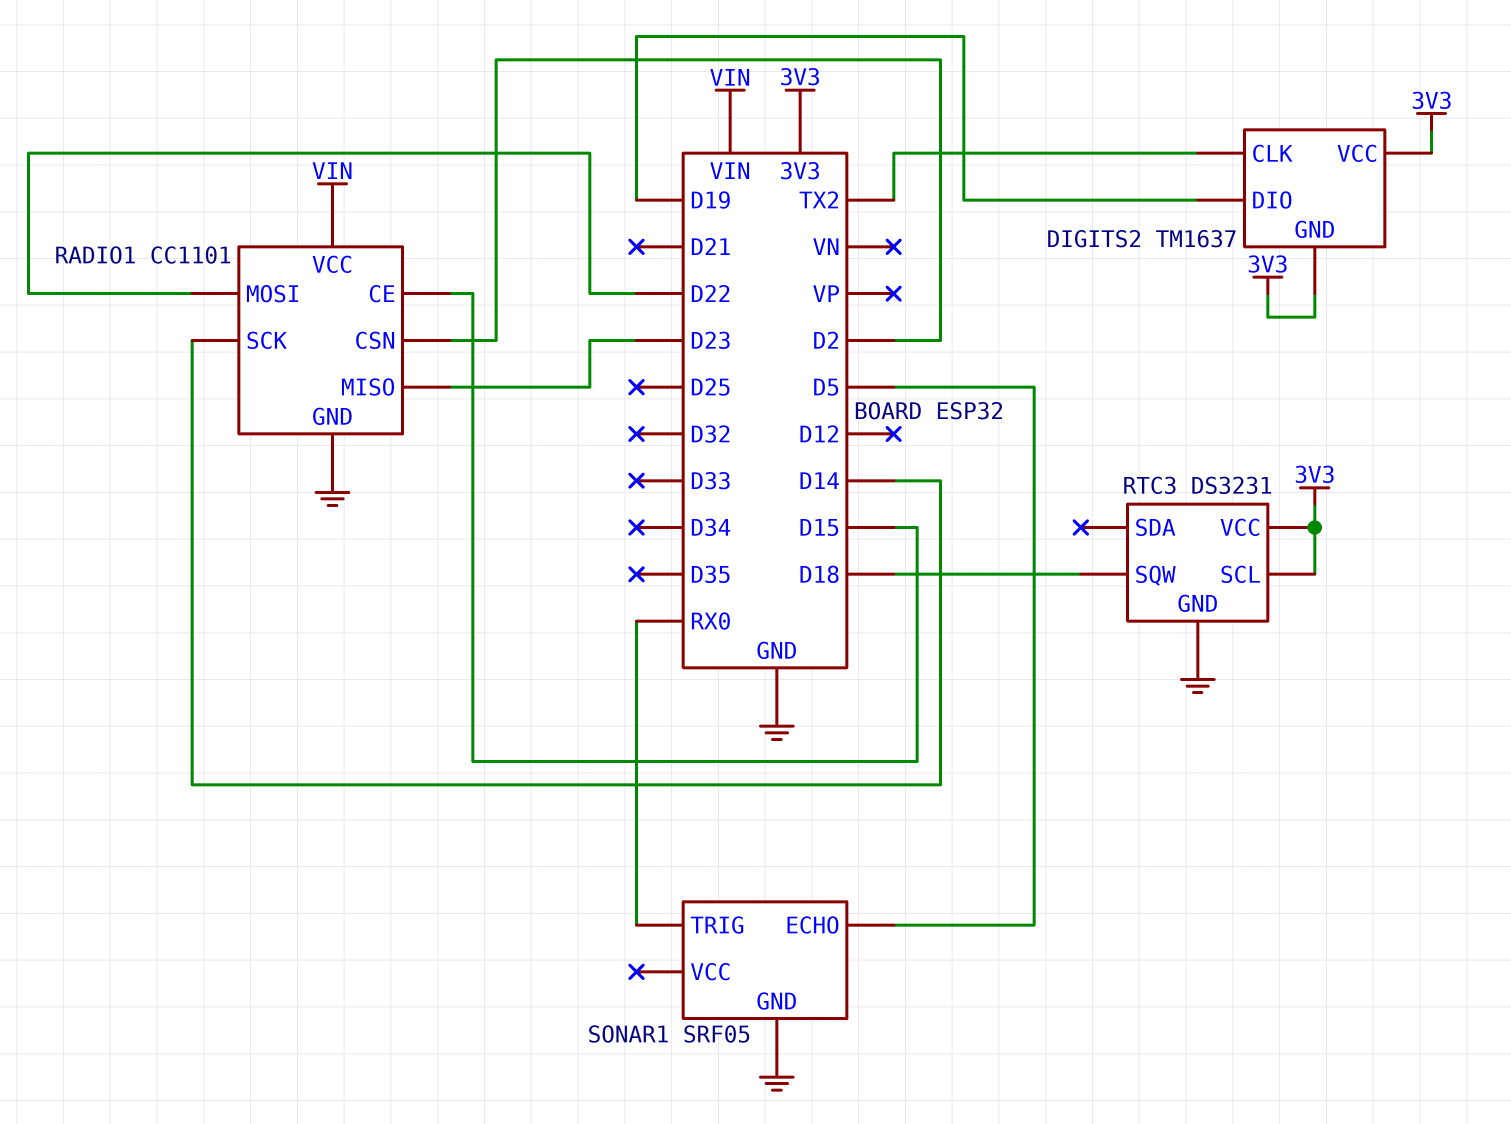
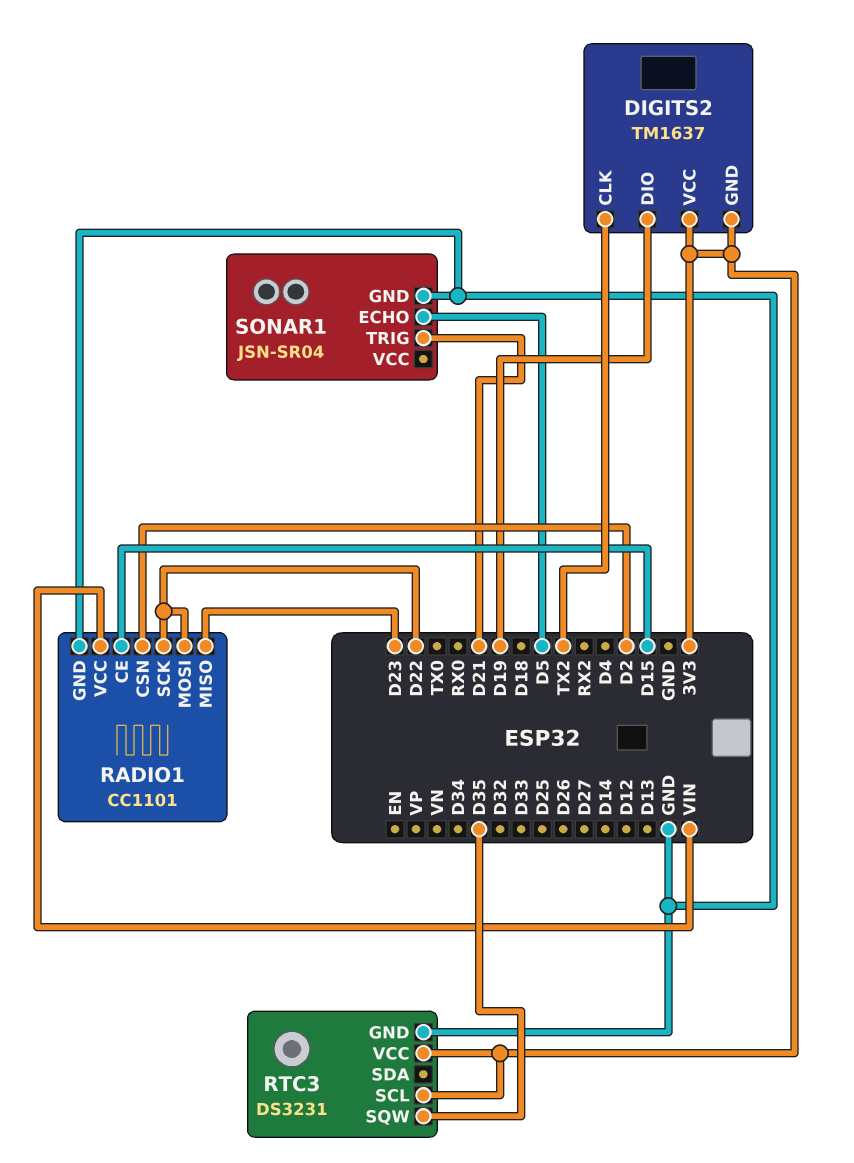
RADIO1 pin SCK: D14 -> D22
RTC3 pin SQW: D18 -> D35
SONAR1: SRF05 -> JSN-SR04
SONAR1 pin TRIG: RX0 -> D21

